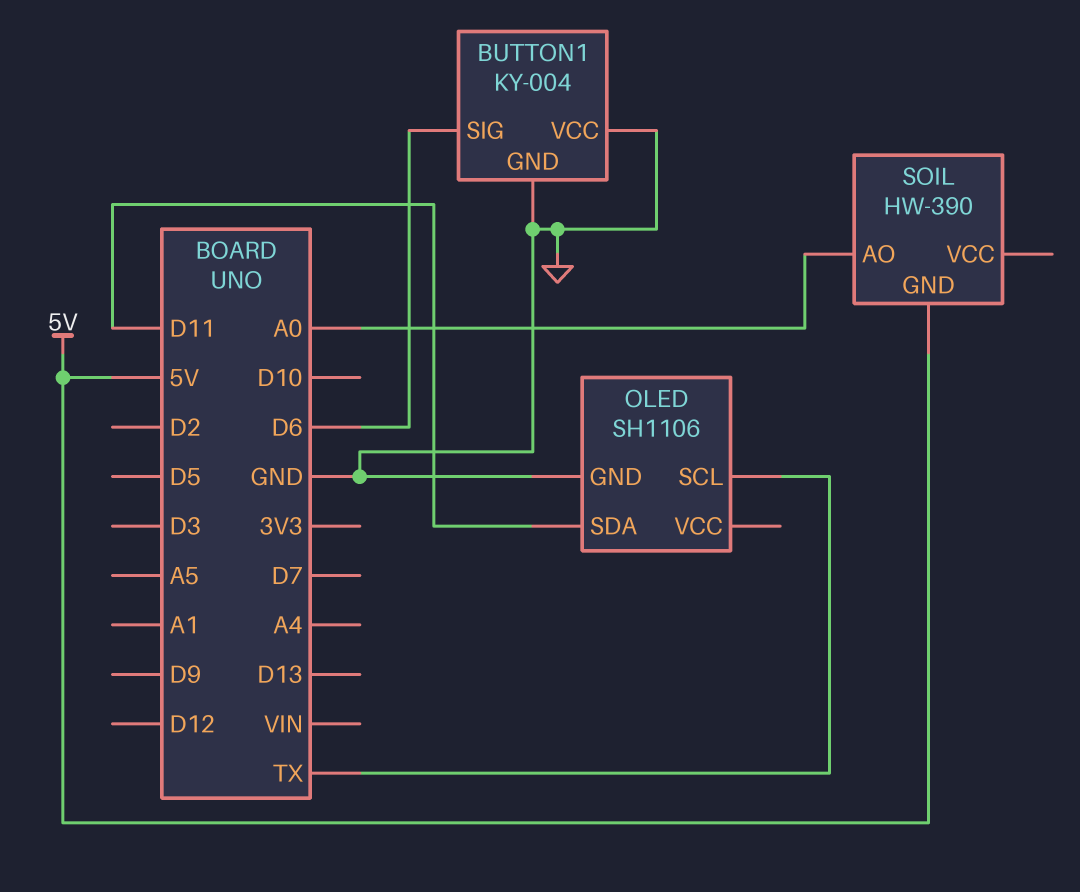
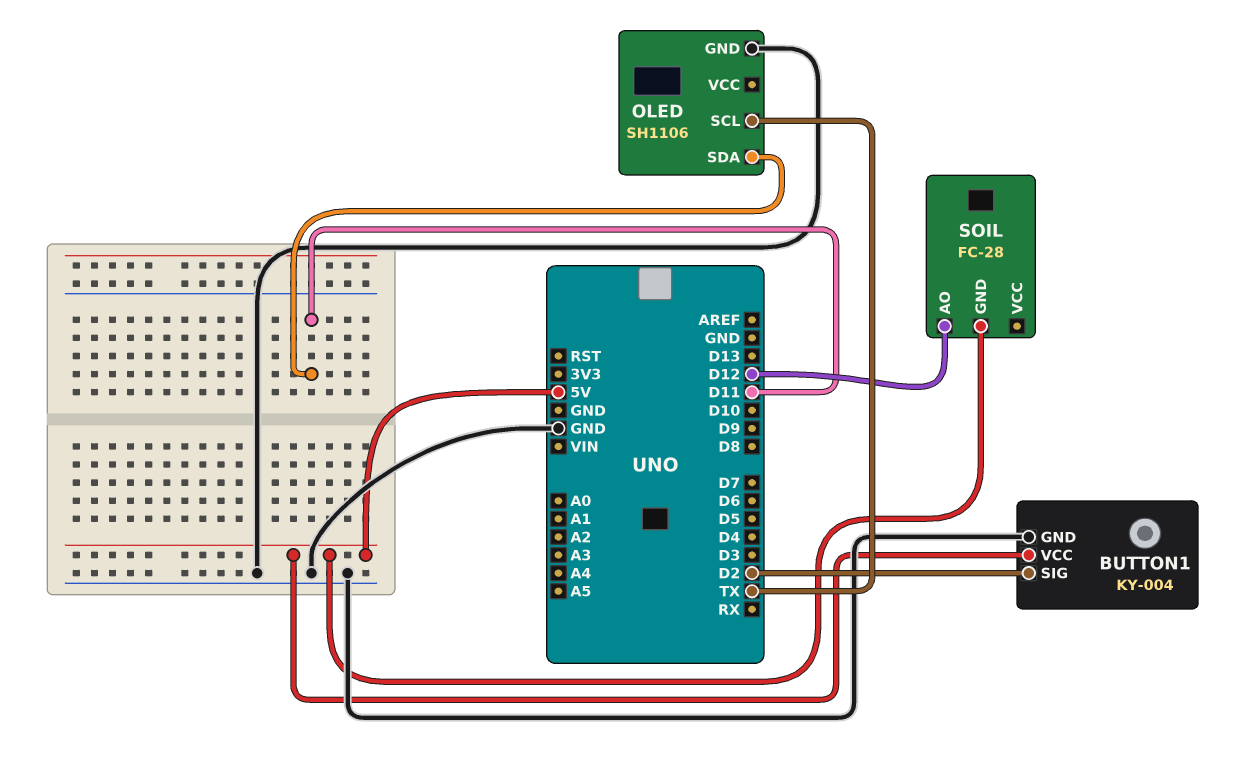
BUTTON1 pin SIG: D6 -> D2
BUTTON1 pin VCC: GND -> 5V
SOIL: HW-390 -> FC-28
SOIL pin AO: A0 -> D12

